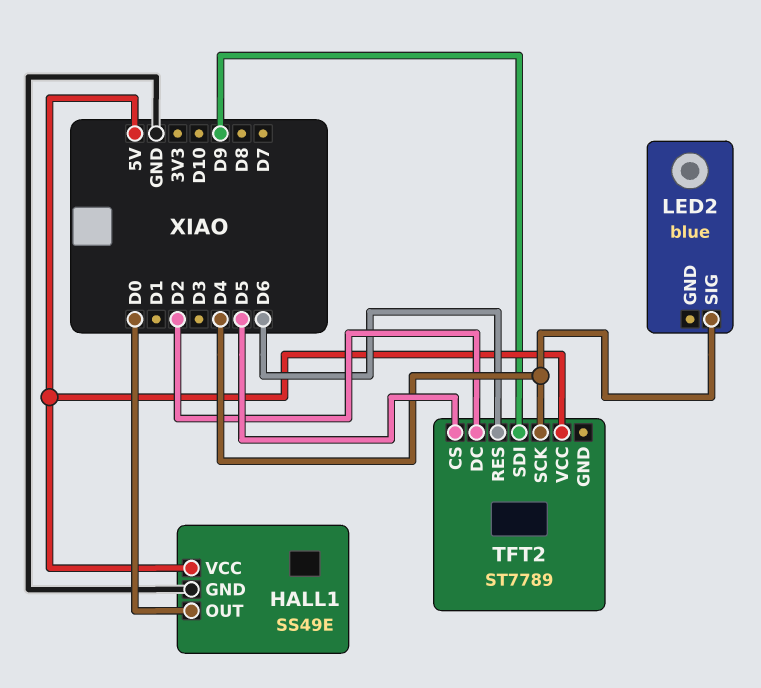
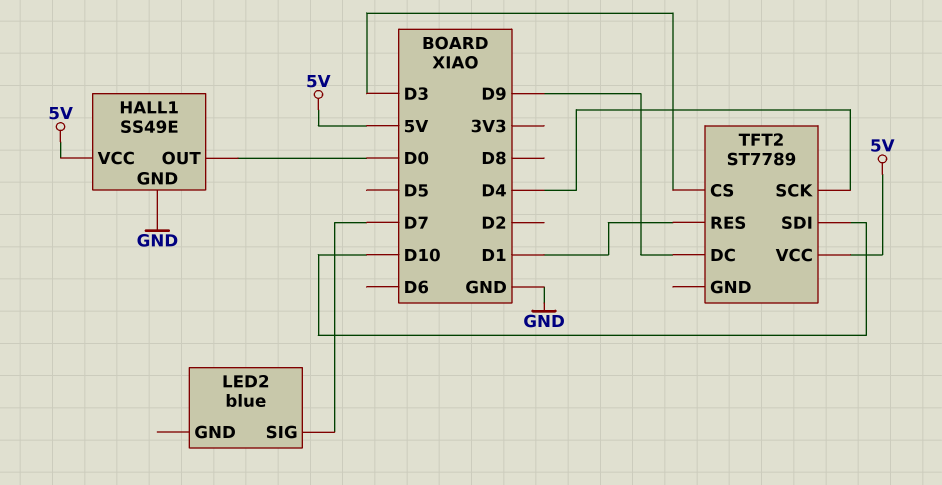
LED2 pin SIG: D4 -> D7
TFT2 pin CS: D5 -> D3
TFT2 pin DC: D2 -> D9
TFT2 pin RES: D6 -> D1
TFT2 pin SDI: D9 -> D10

